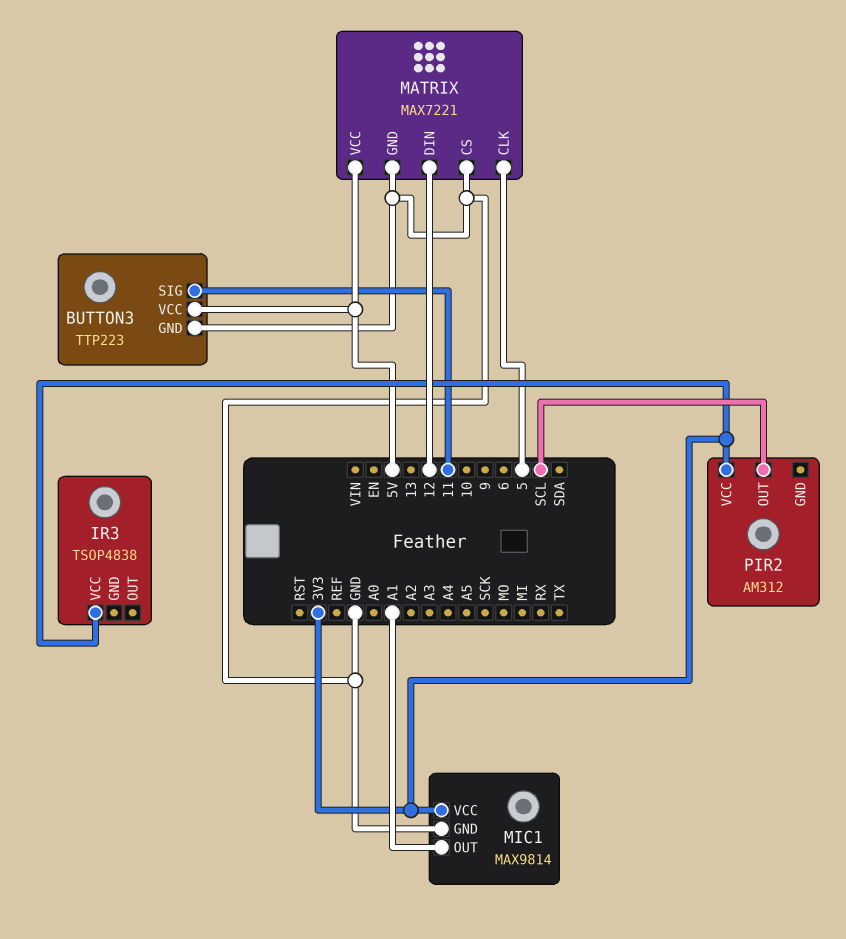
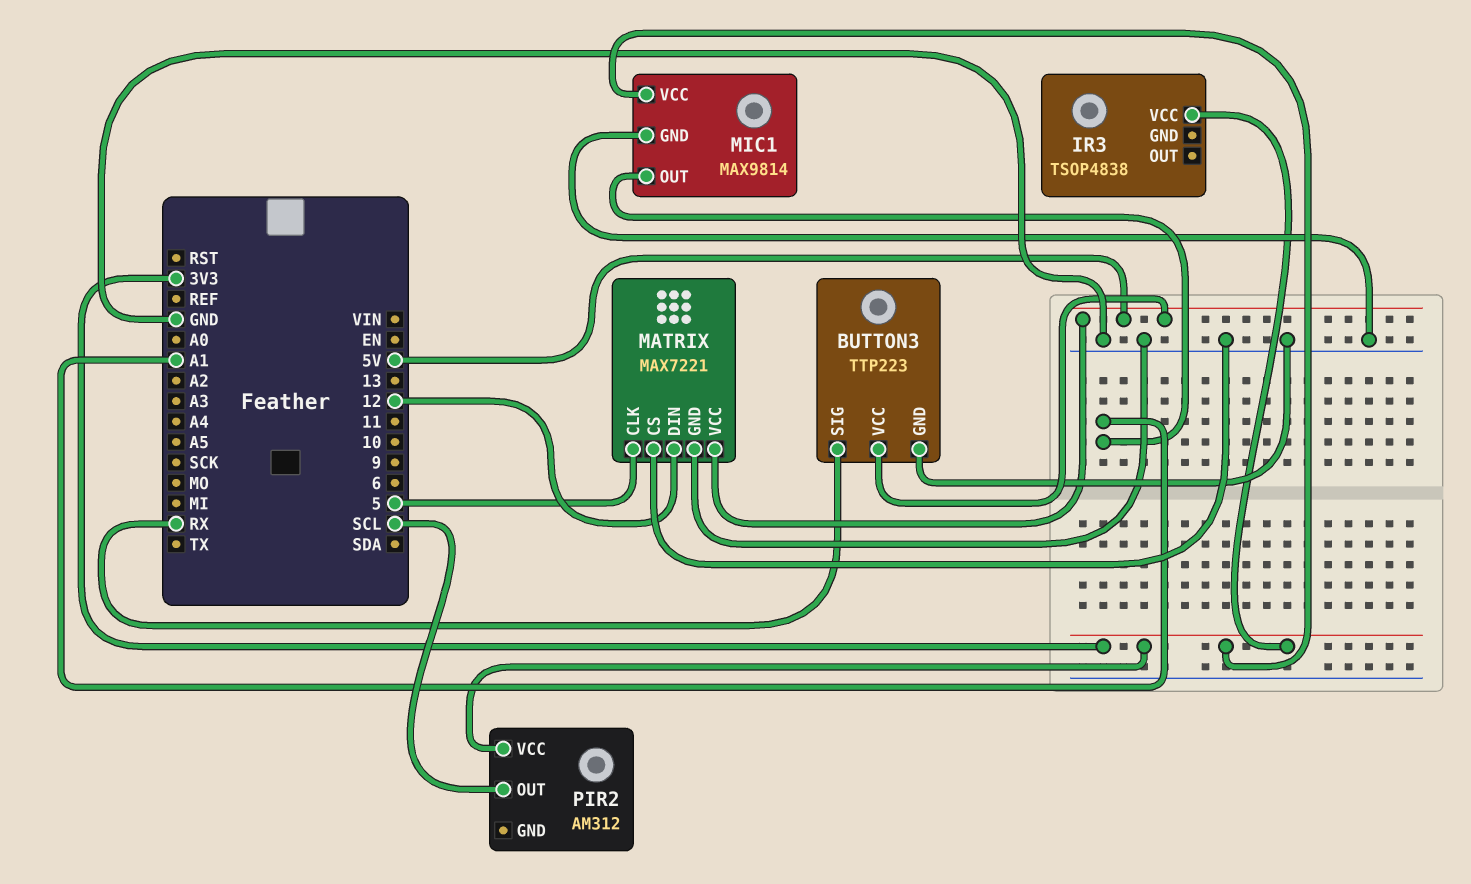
BUTTON3 pin SIG: 11 -> RX

